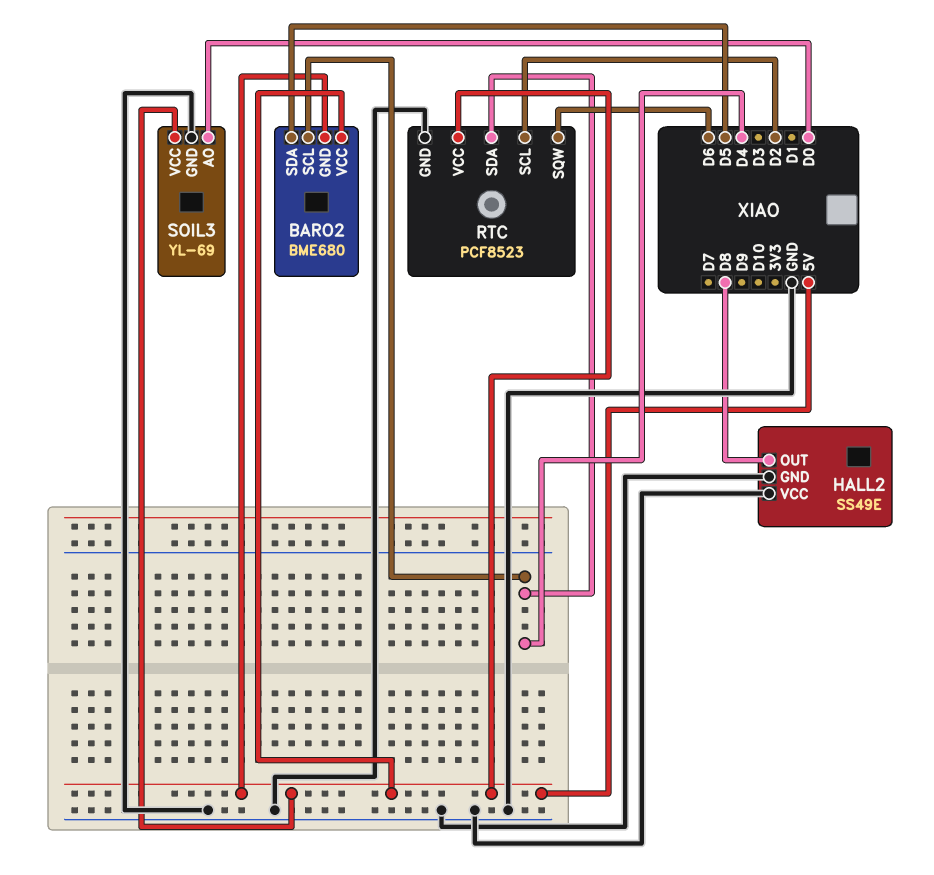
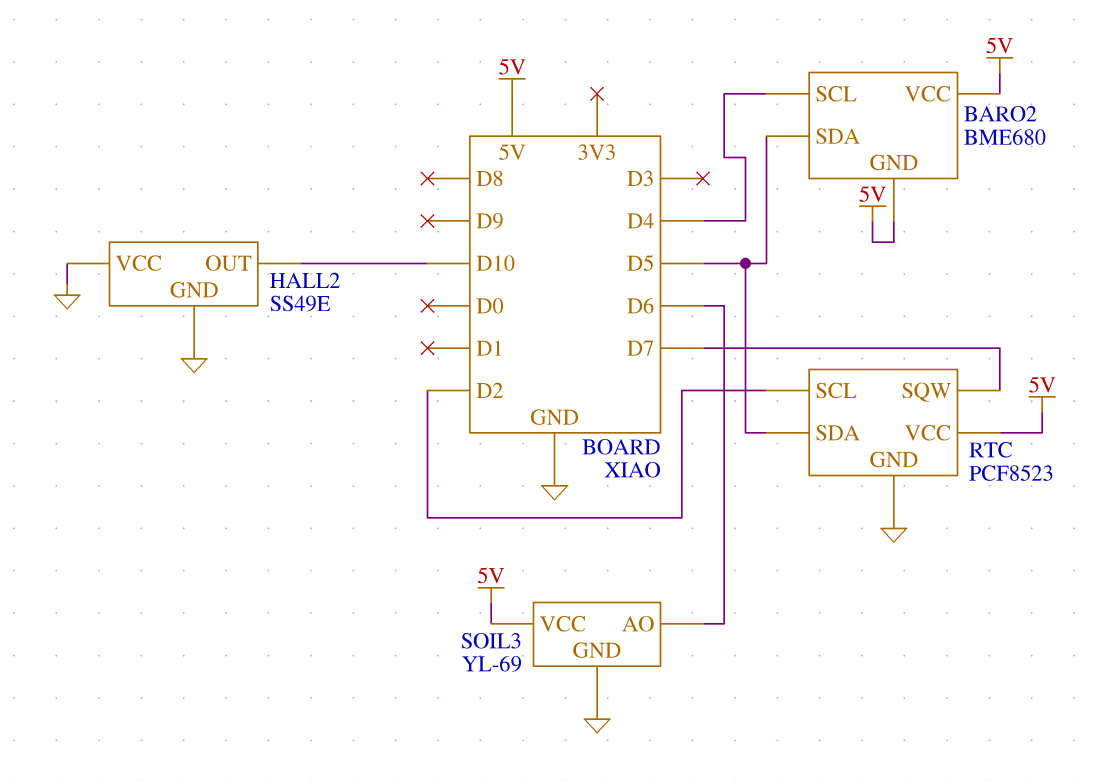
HALL2 pin OUT: D8 -> D10
RTC pin SDA: D4 -> D5
RTC pin SQW: D6 -> D7
SOIL3 pin AO: D0 -> D6

